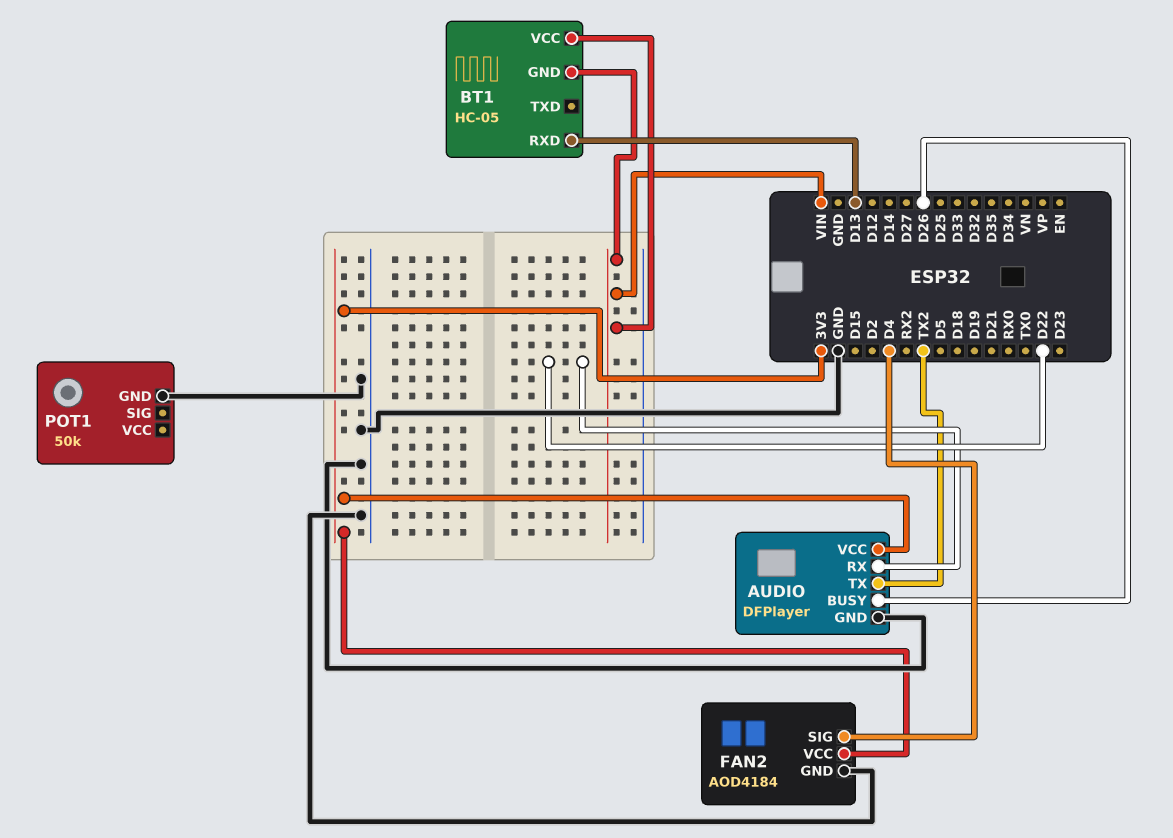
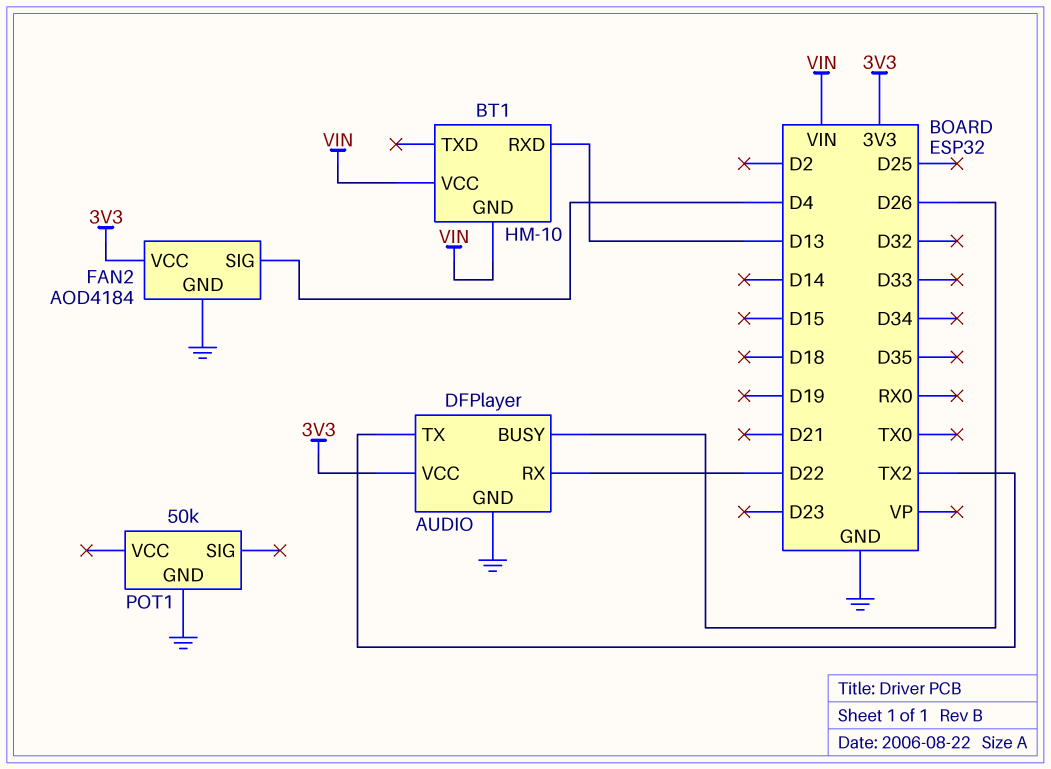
BT1: HC-05 -> HM-10

